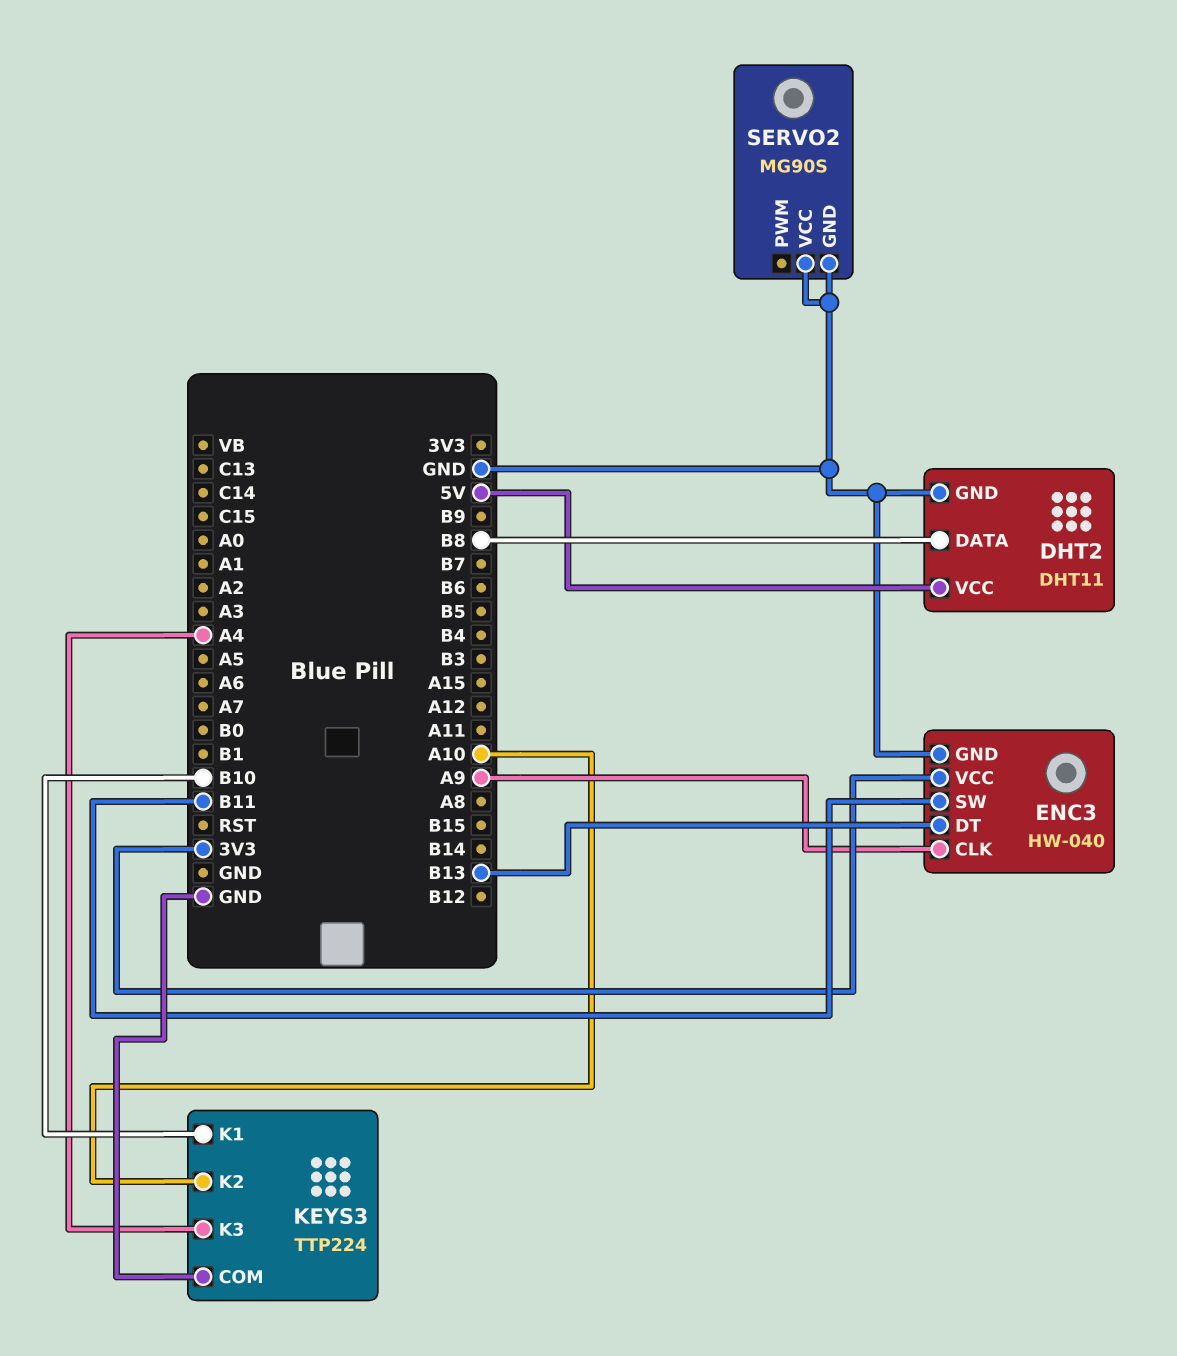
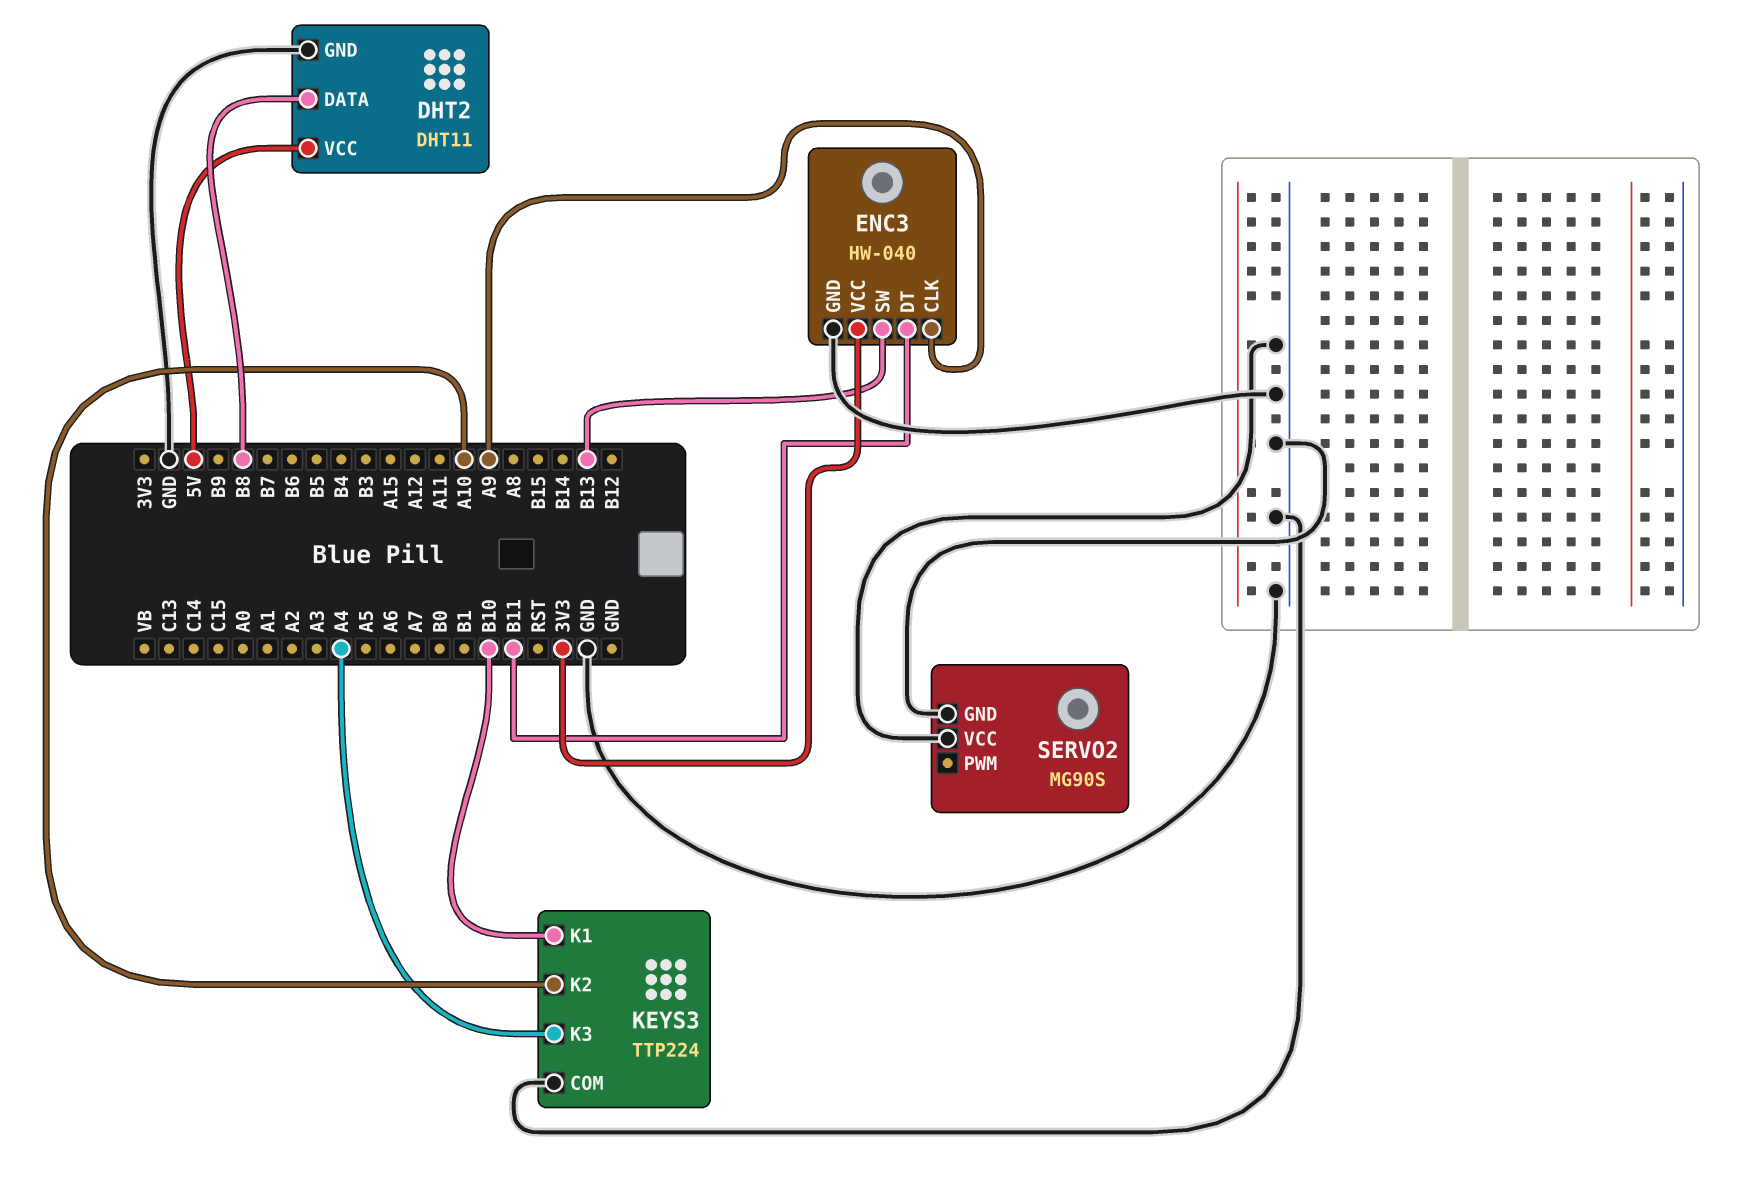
ENC3 pin DT: B13 -> B11
ENC3 pin SW: B11 -> B13

